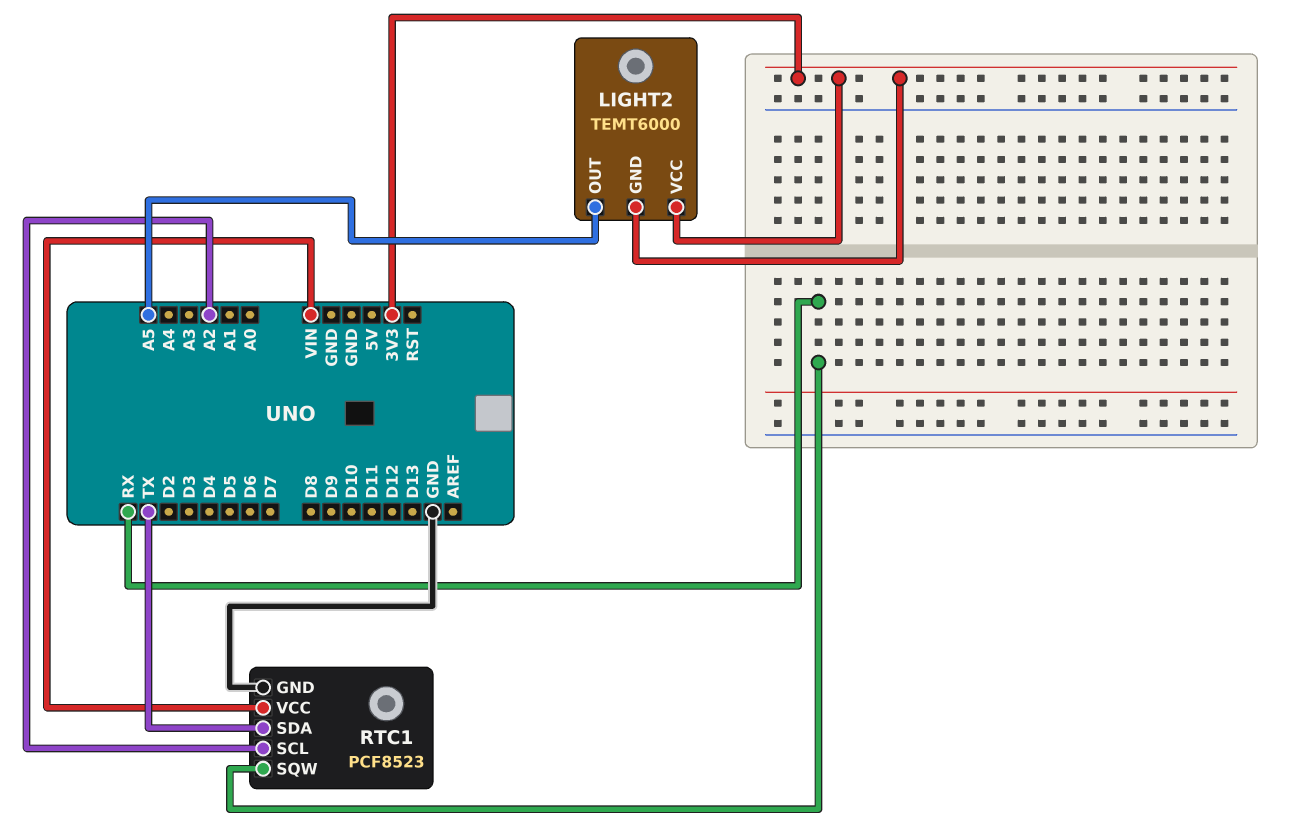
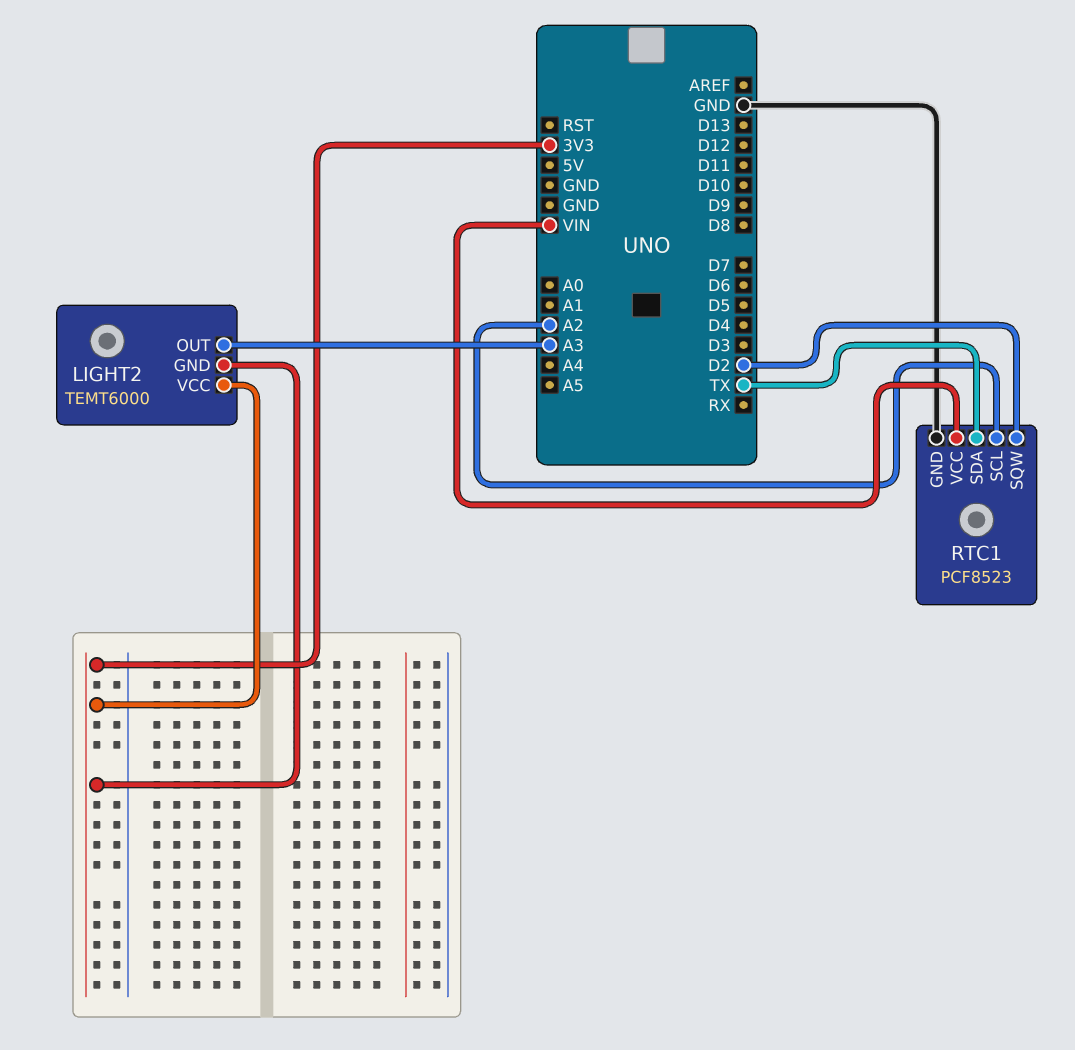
LIGHT2 pin OUT: A5 -> A3
RTC1 pin SQW: RX -> D2

